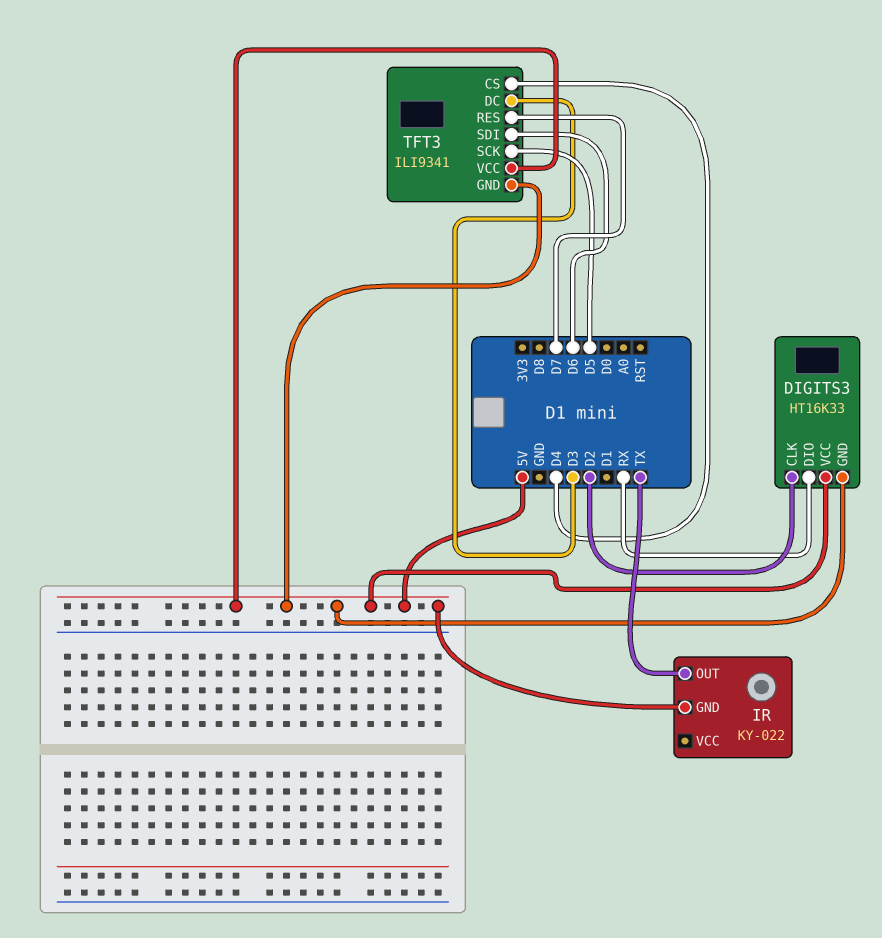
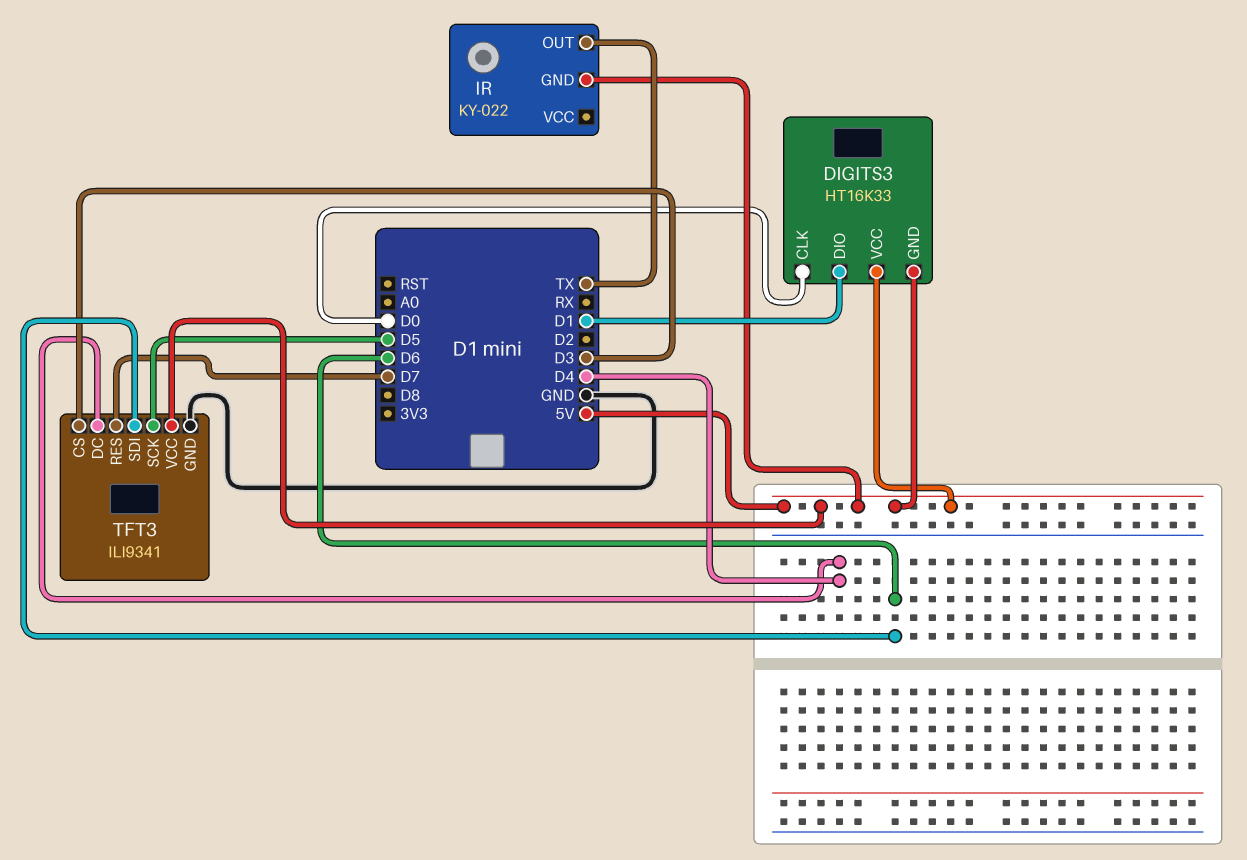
DIGITS3 pin CLK: D2 -> D0
DIGITS3 pin DIO: RX -> D1
TFT3 pin CS: D4 -> D3
TFT3 pin DC: D3 -> D4
TFT3 pin GND: 5V -> GND

